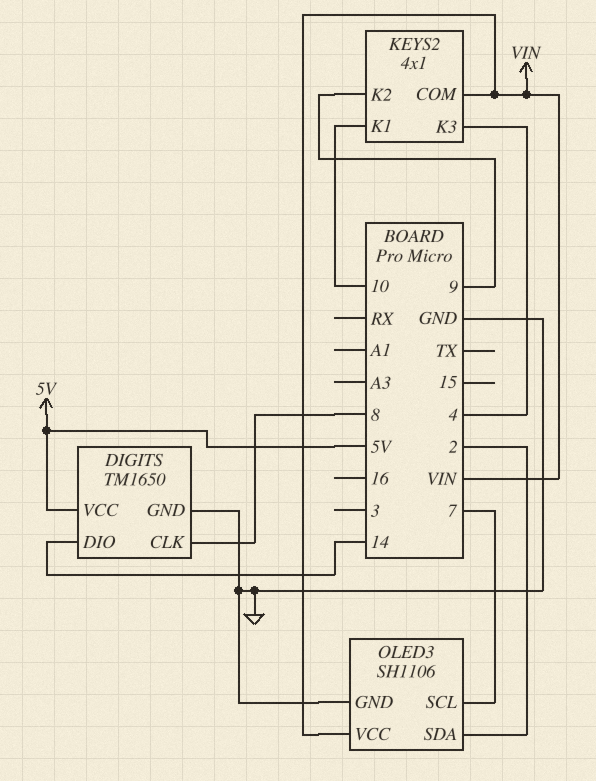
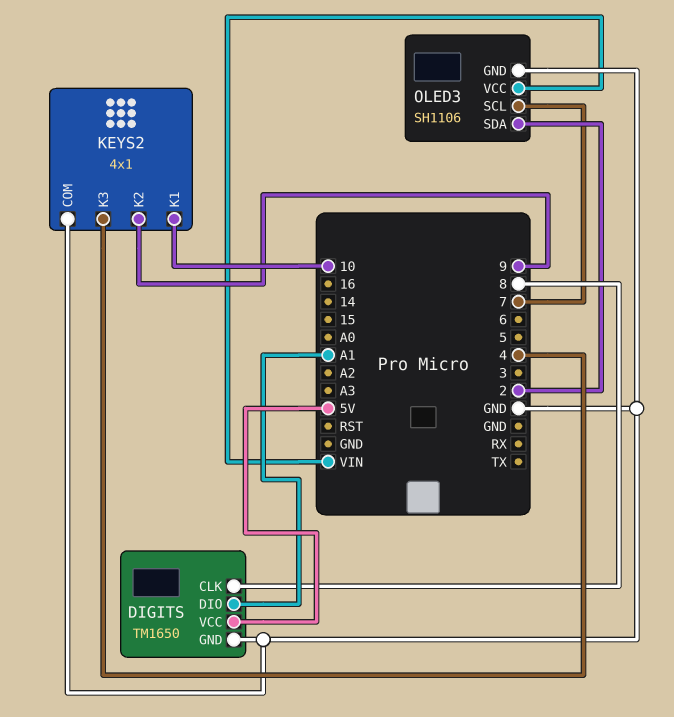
DIGITS pin DIO: 14 -> A1
KEYS2 pin COM: VIN -> GND

